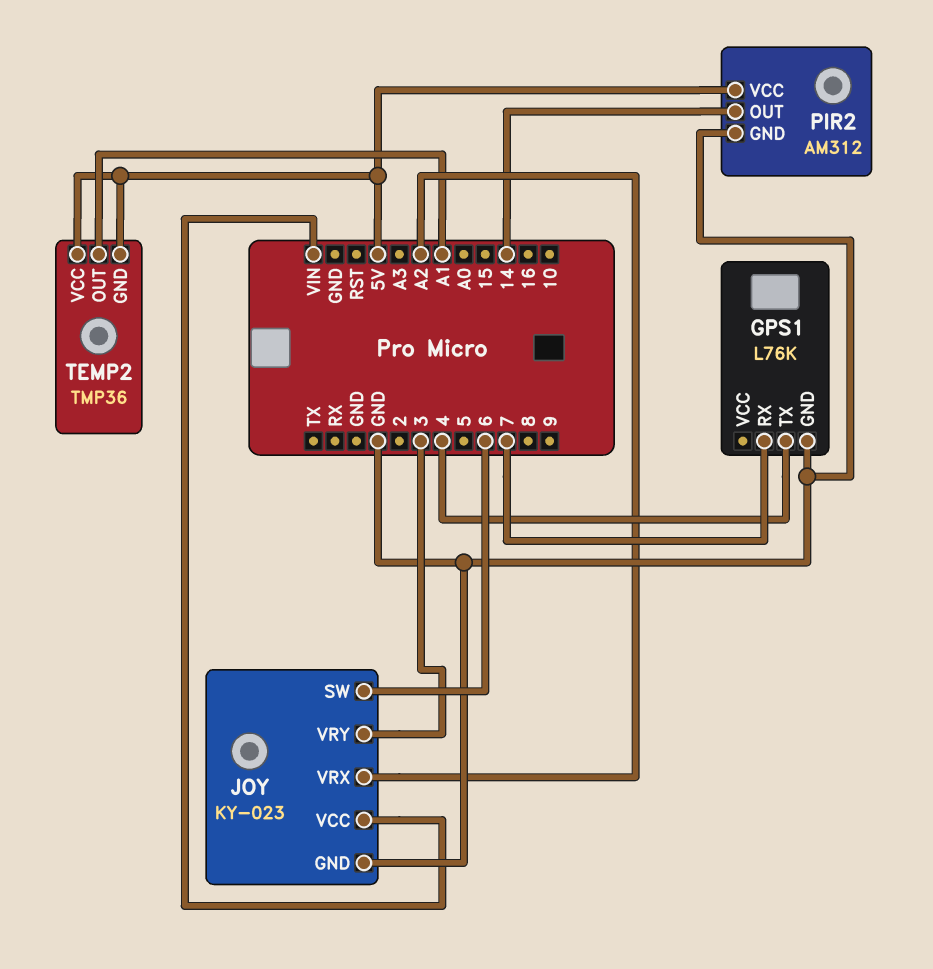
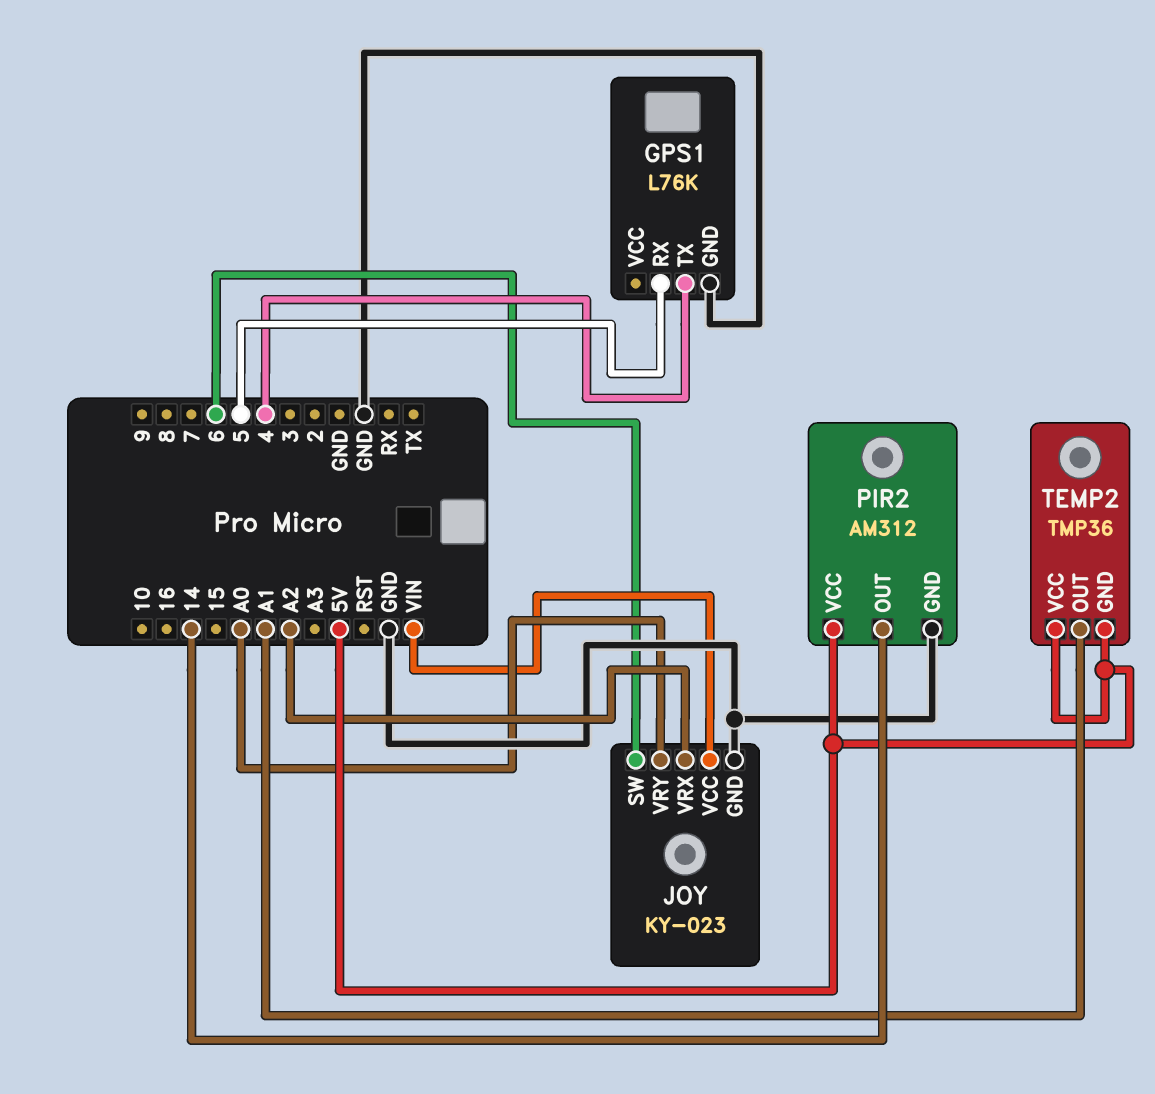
GPS1 pin RX: 7 -> 5
JOY pin VRY: 3 -> A0

